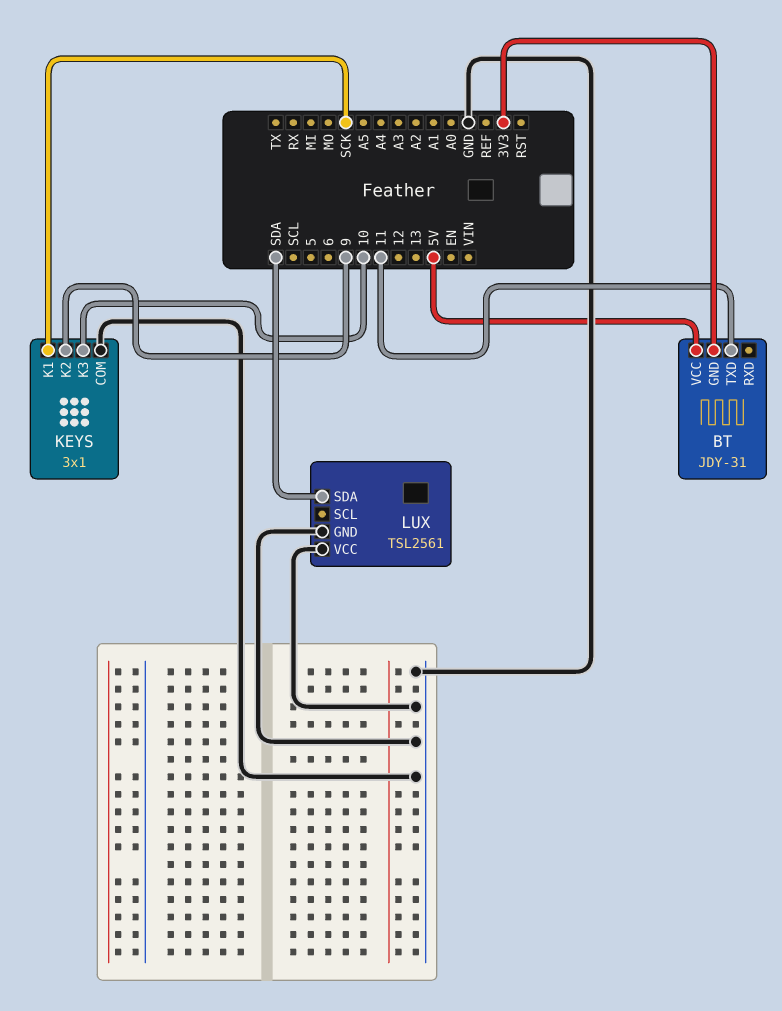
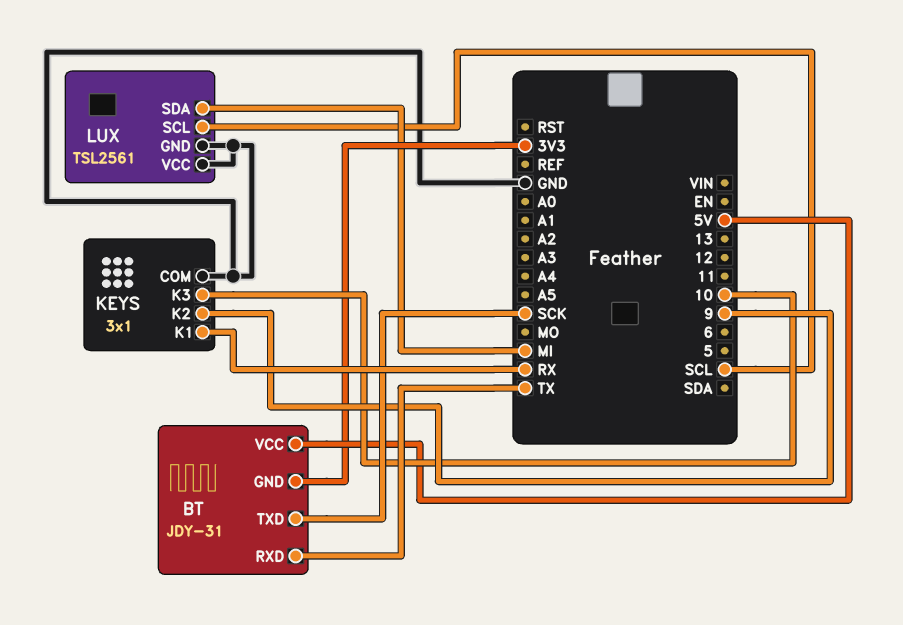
BT pin RXD: none -> TX
BT pin TXD: 11 -> SCK
KEYS pin K1: SCK -> RX
LUX pin SCL: none -> SCL
LUX pin SDA: SDA -> MI

